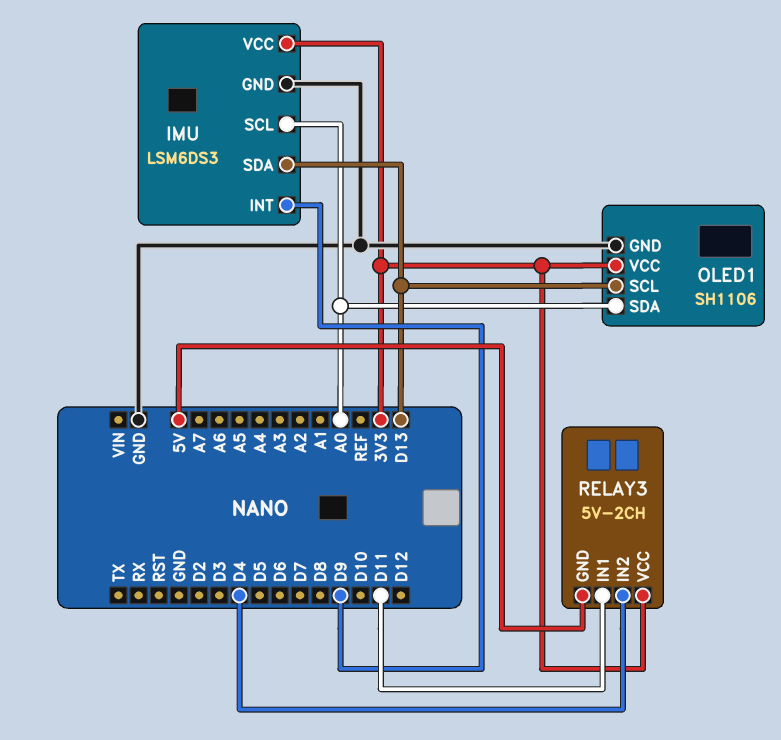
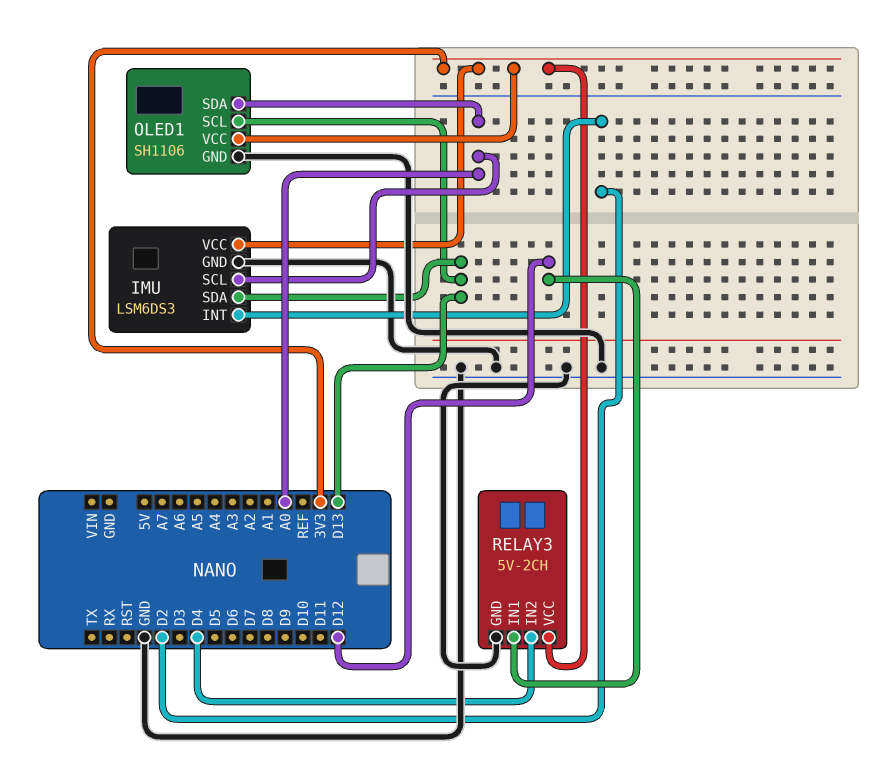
IMU pin INT: D9 -> D2
RELAY3 pin GND: 5V -> GND
RELAY3 pin IN1: D11 -> D12

